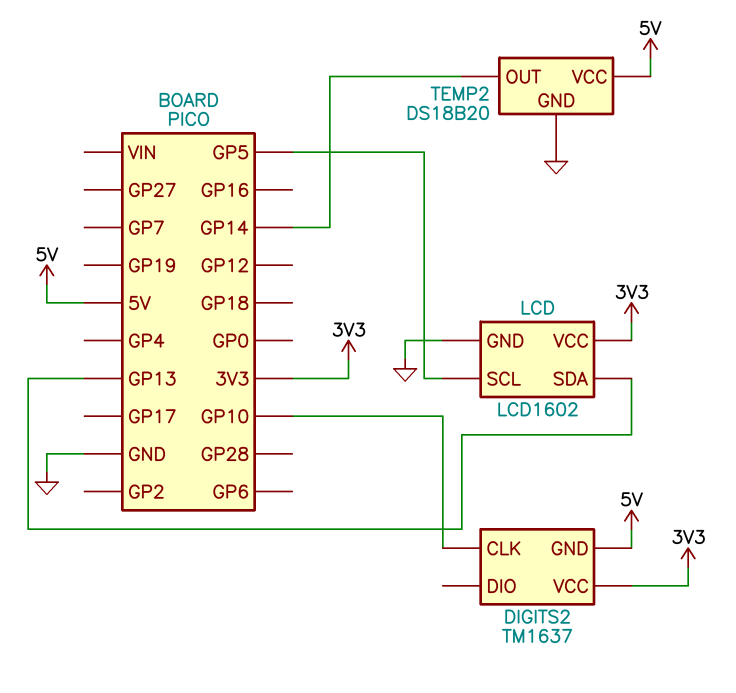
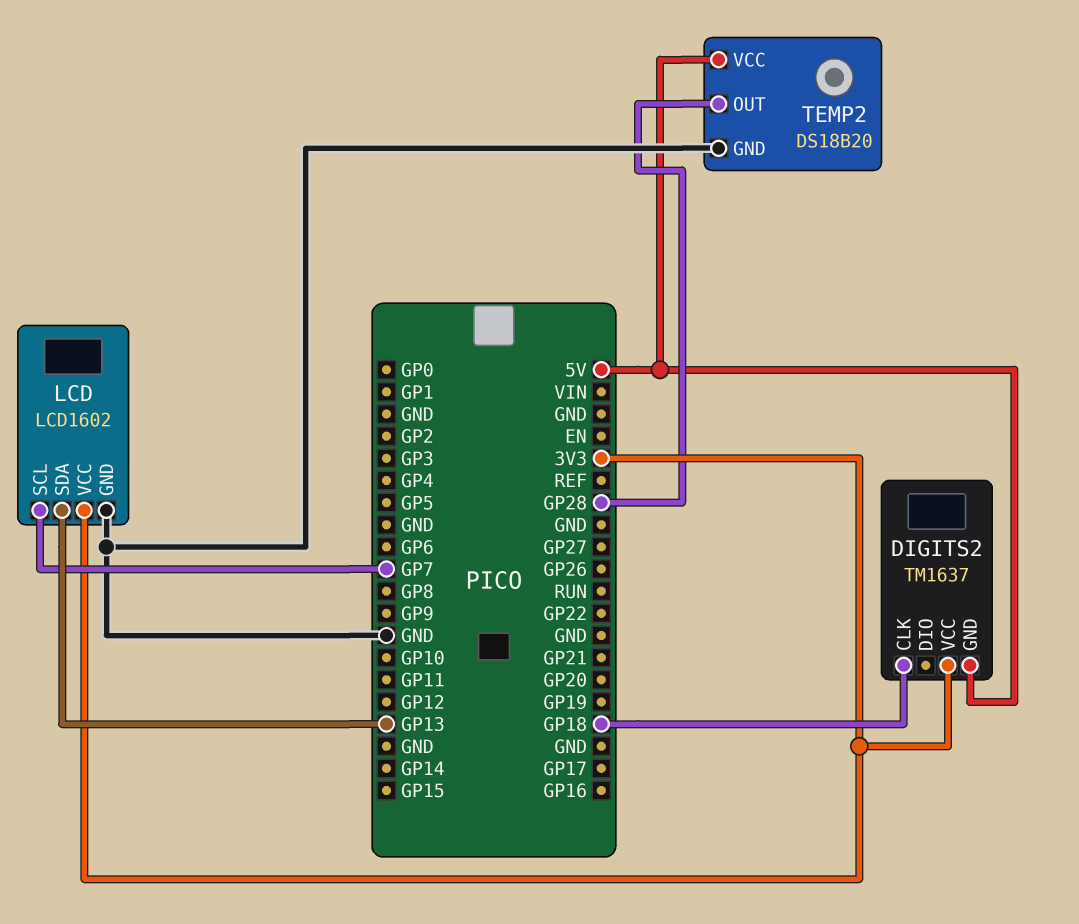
DIGITS2 pin CLK: GP10 -> GP18
LCD pin SCL: GP5 -> GP7
TEMP2 pin OUT: GP14 -> GP28

